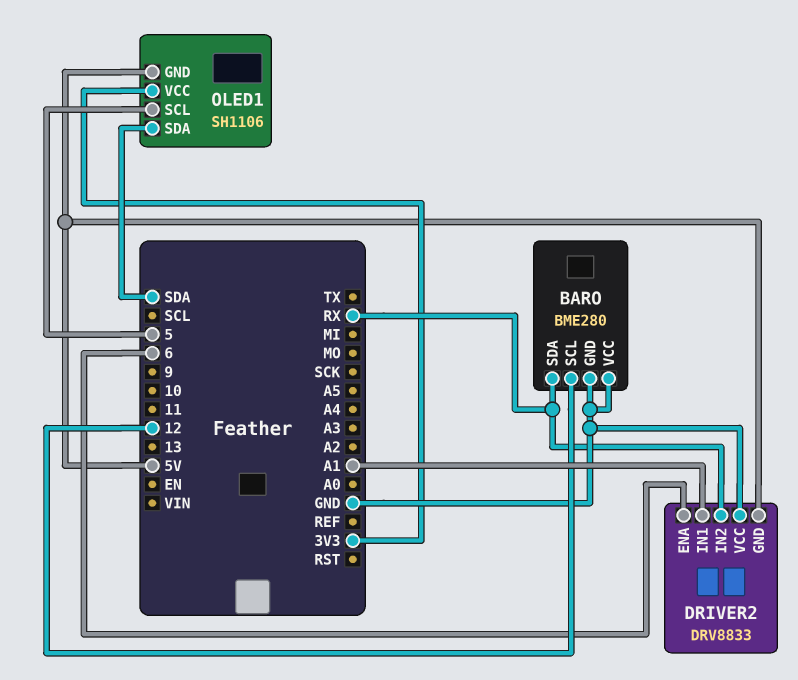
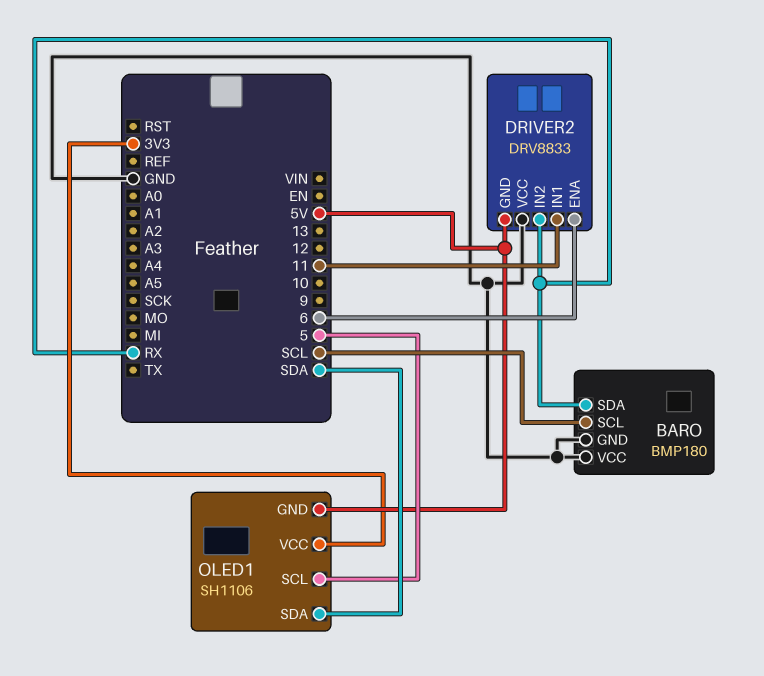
BARO: BME280 -> BMP180
BARO pin SCL: 12 -> SCL
DRIVER2 pin IN1: A1 -> 11

